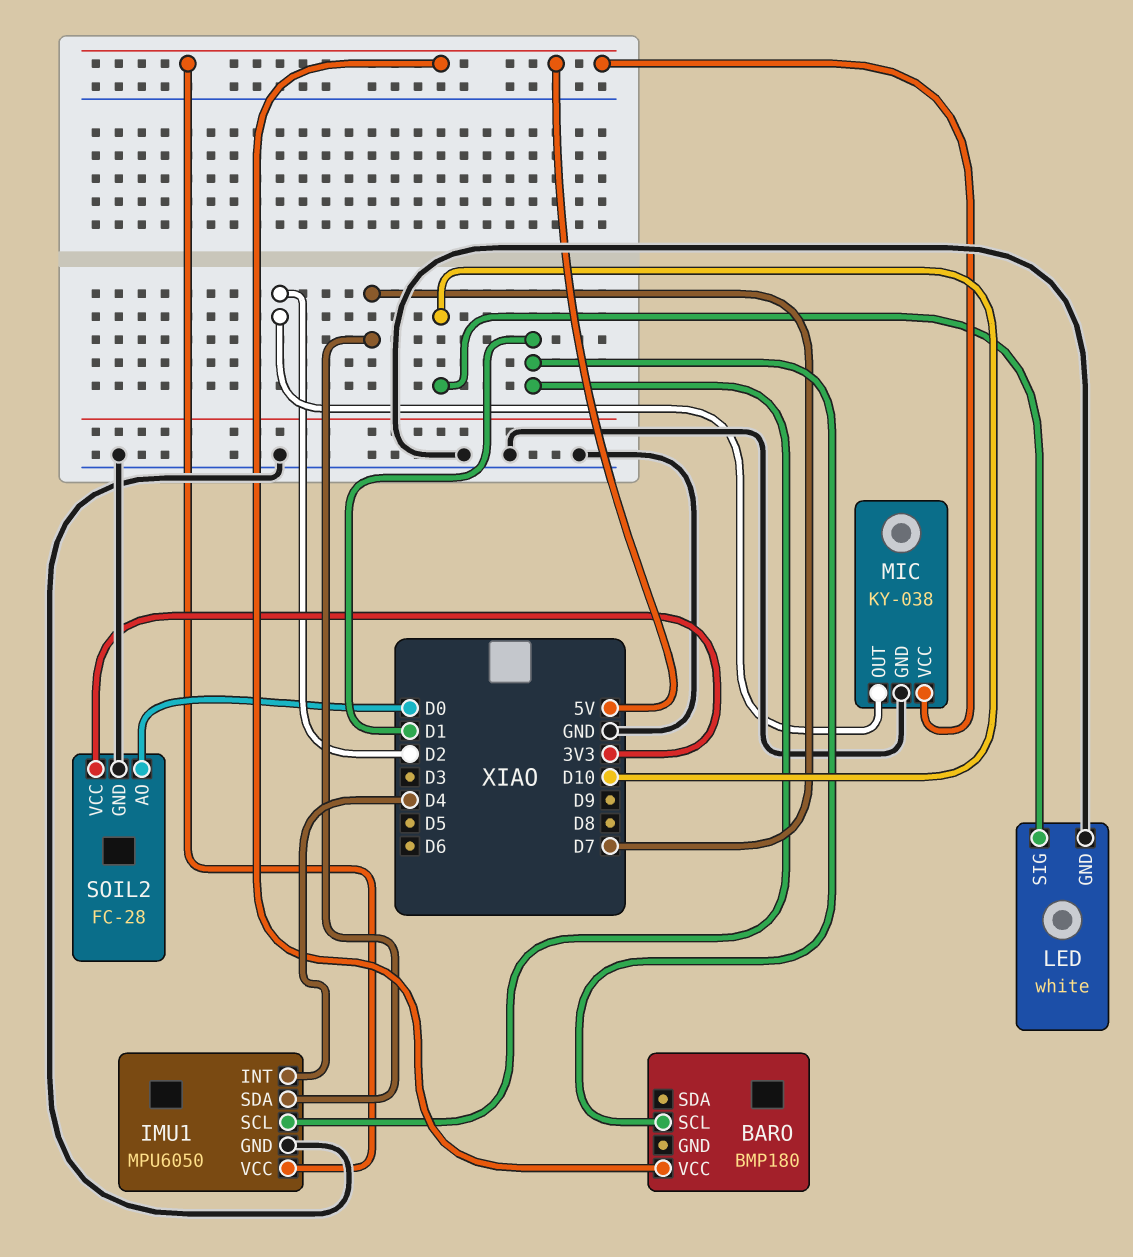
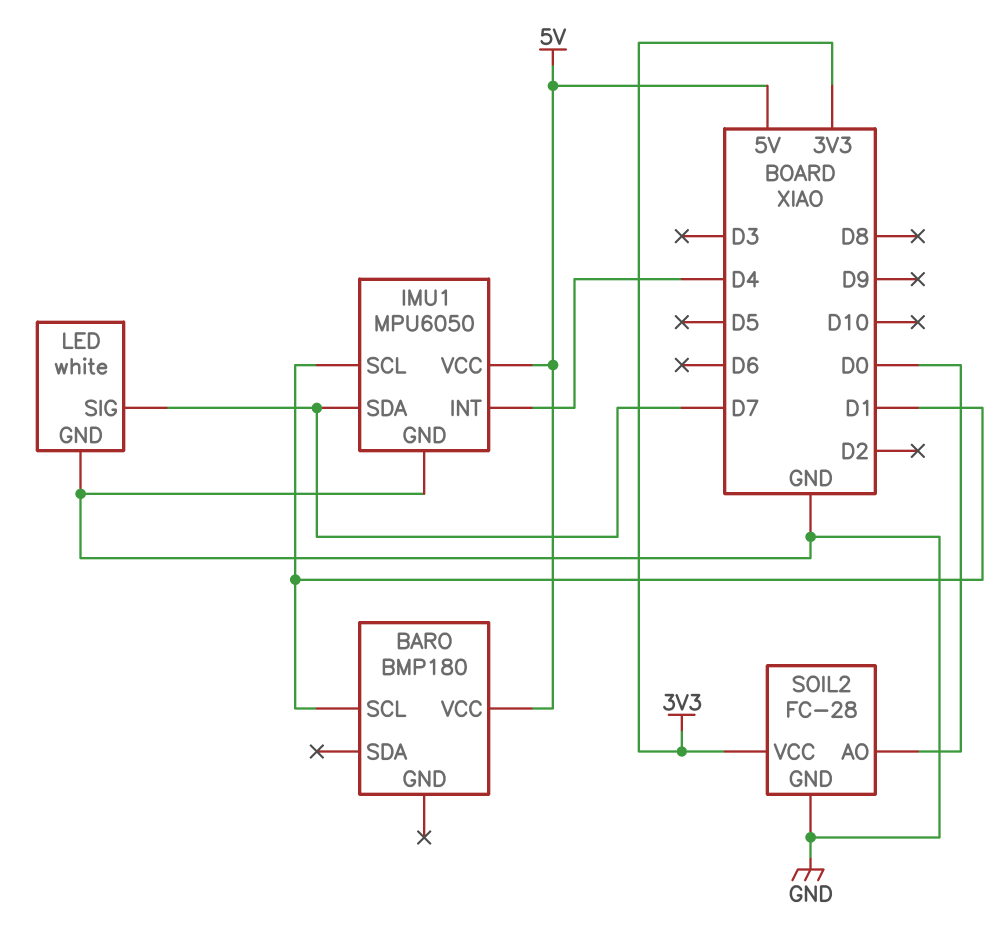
LED pin SIG: D10 -> D7
MIC: KY-038 -> none
MIC pin GND: GND -> none
MIC pin OUT: D2 -> none
MIC pin VCC: 5V -> none

